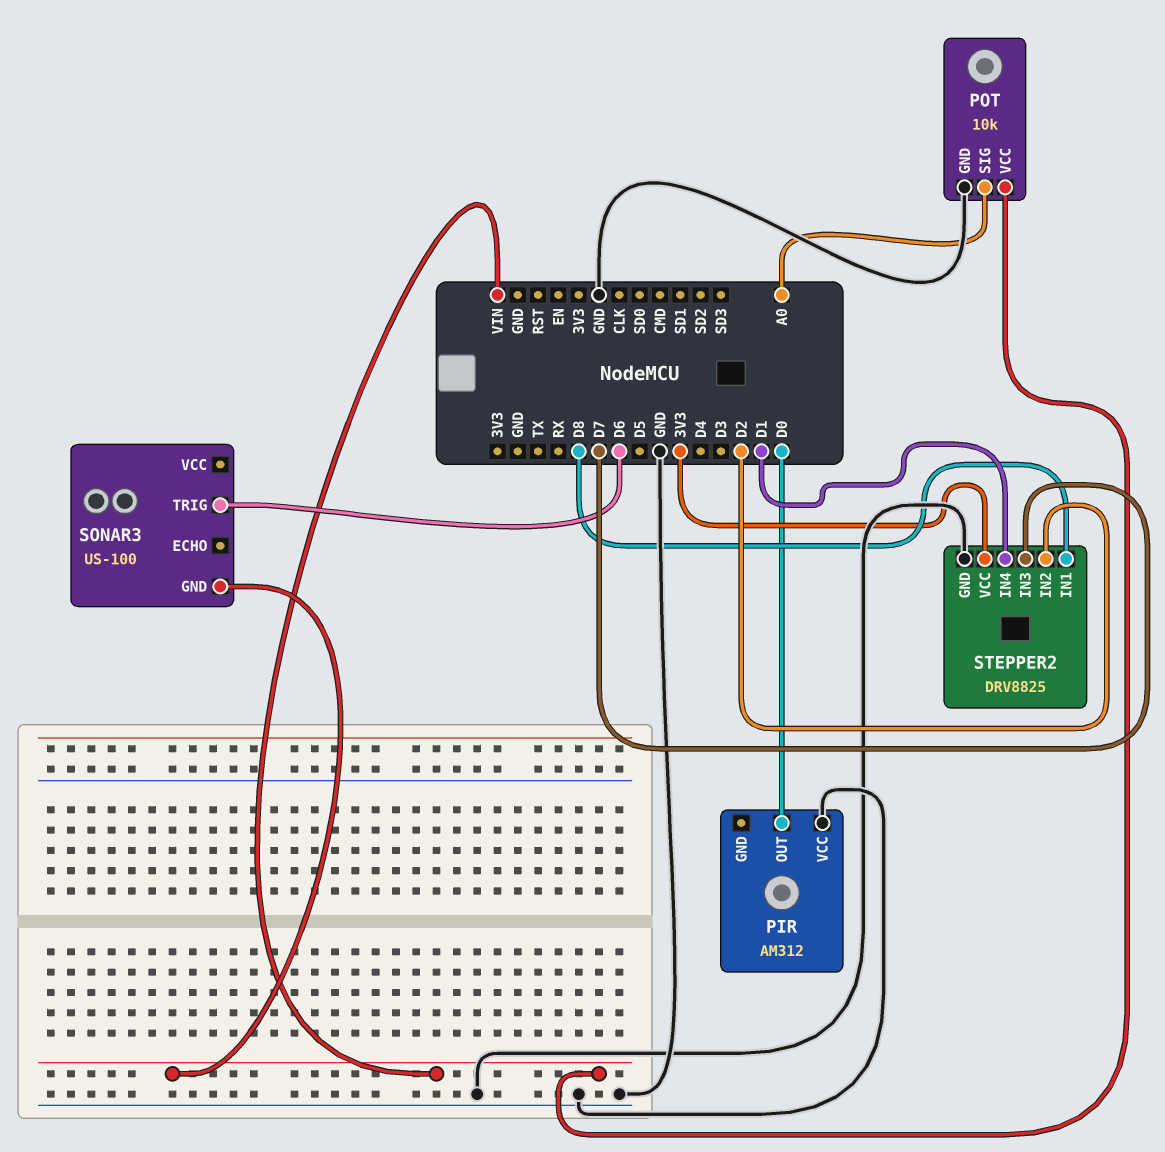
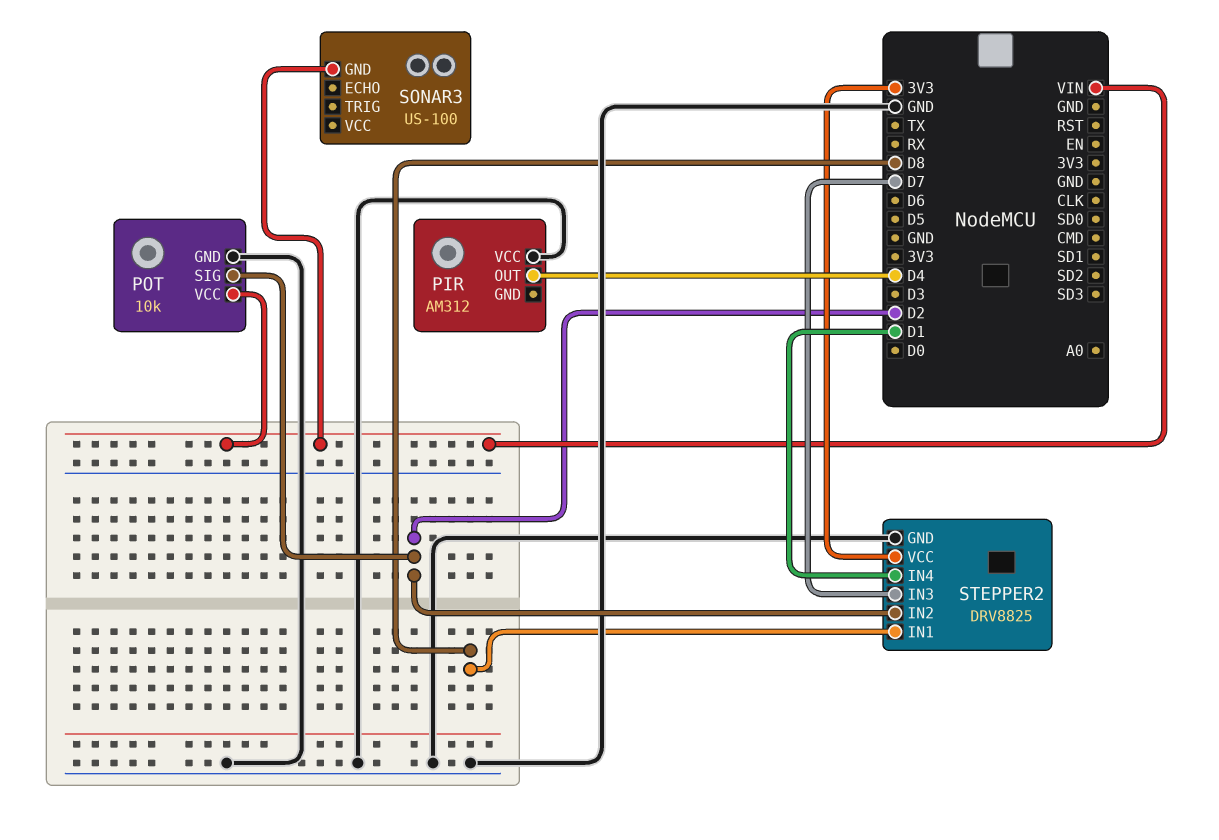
PIR pin OUT: D0 -> D4
POT pin SIG: A0 -> D2
SONAR3 pin TRIG: D6 -> none

